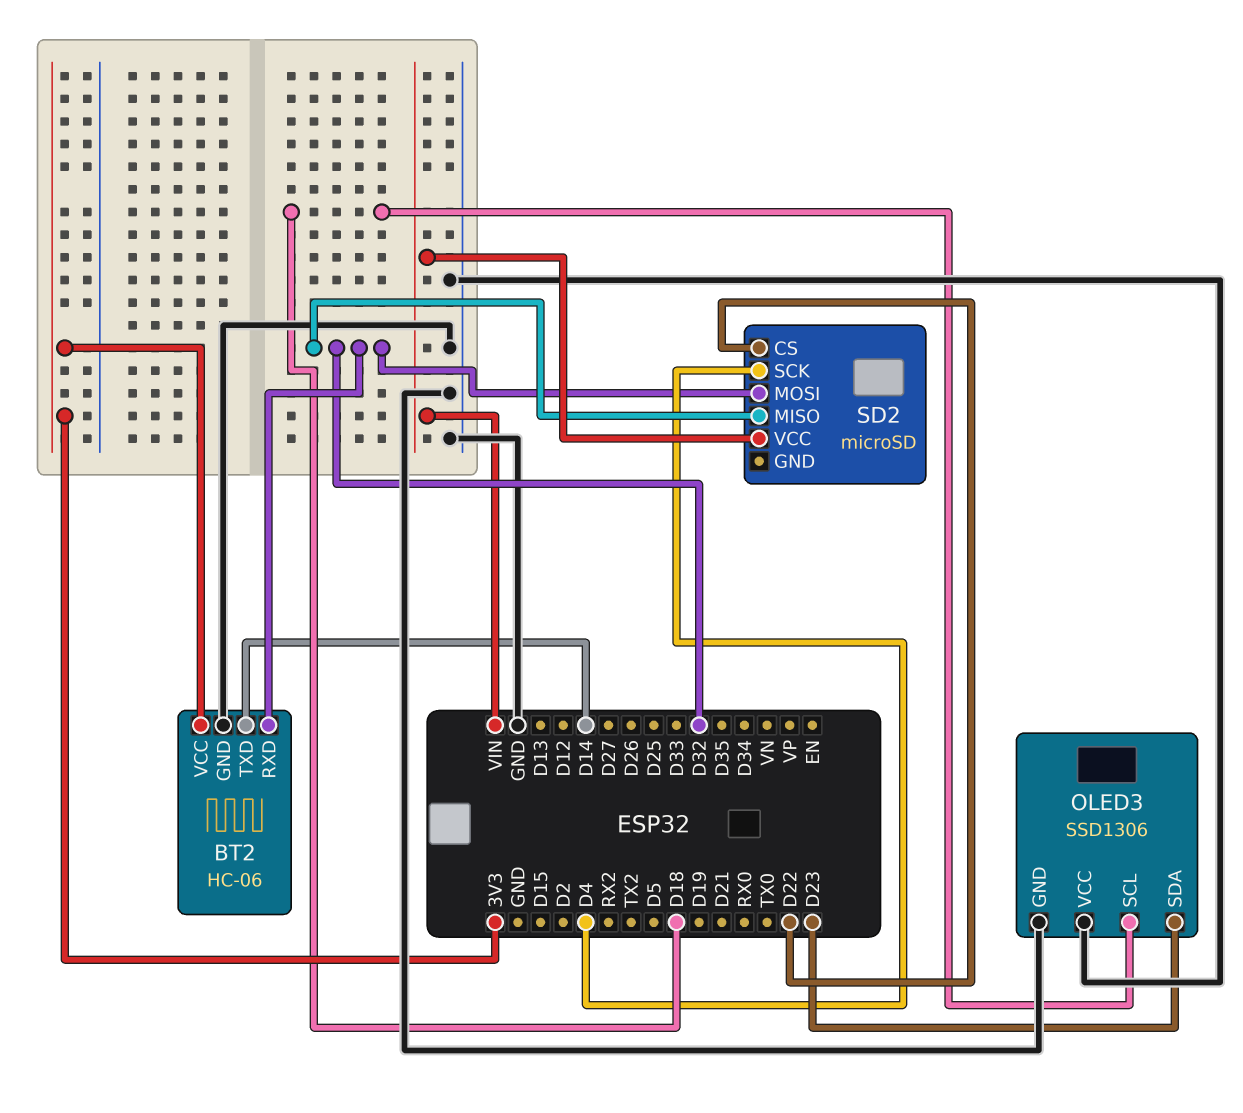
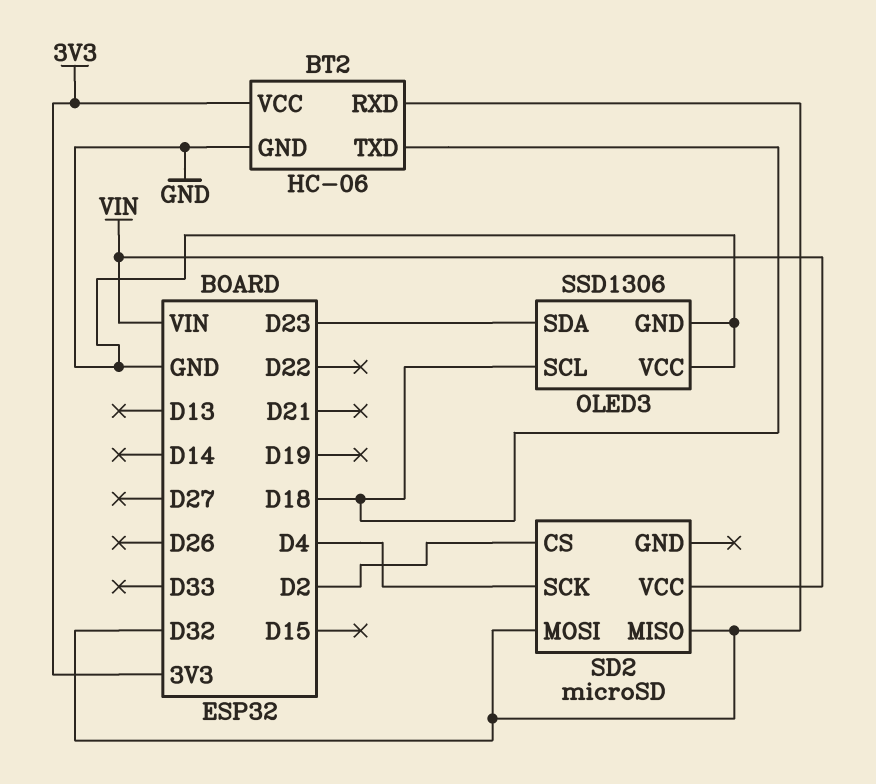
BT2 pin TXD: D14 -> D18
SD2 pin CS: D22 -> D2

